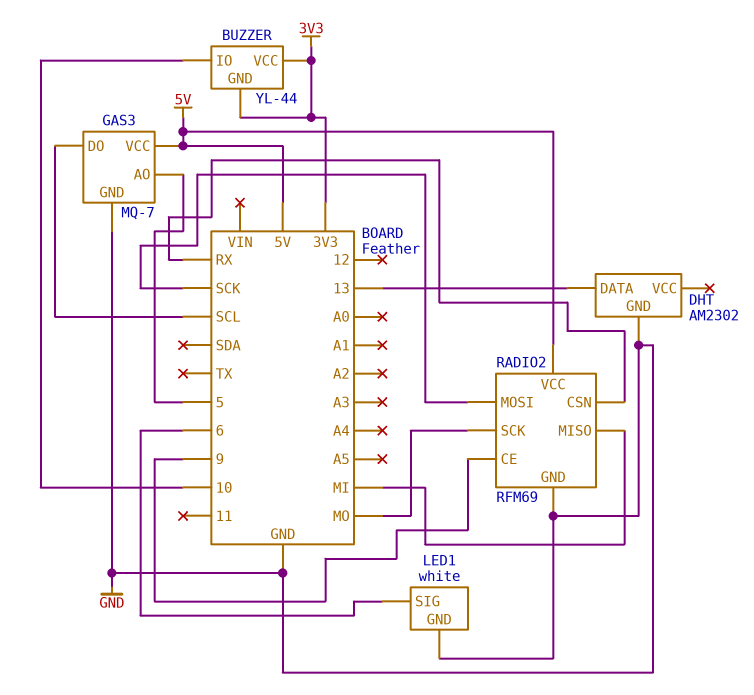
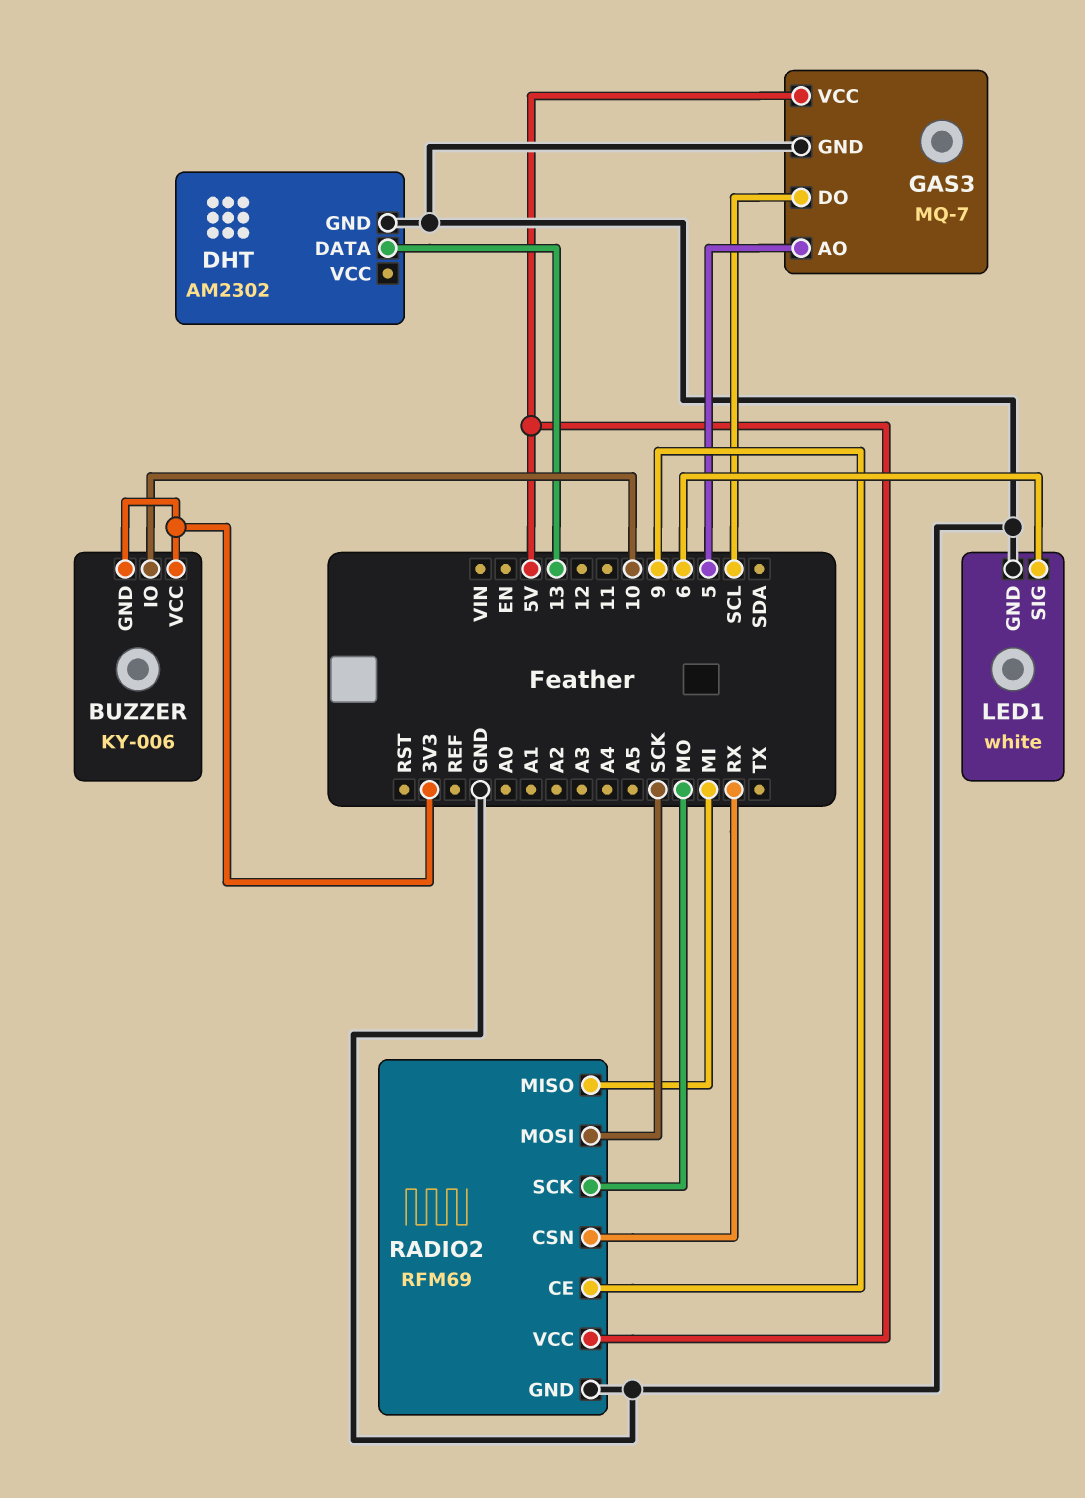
BUZZER: YL-44 -> KY-006

